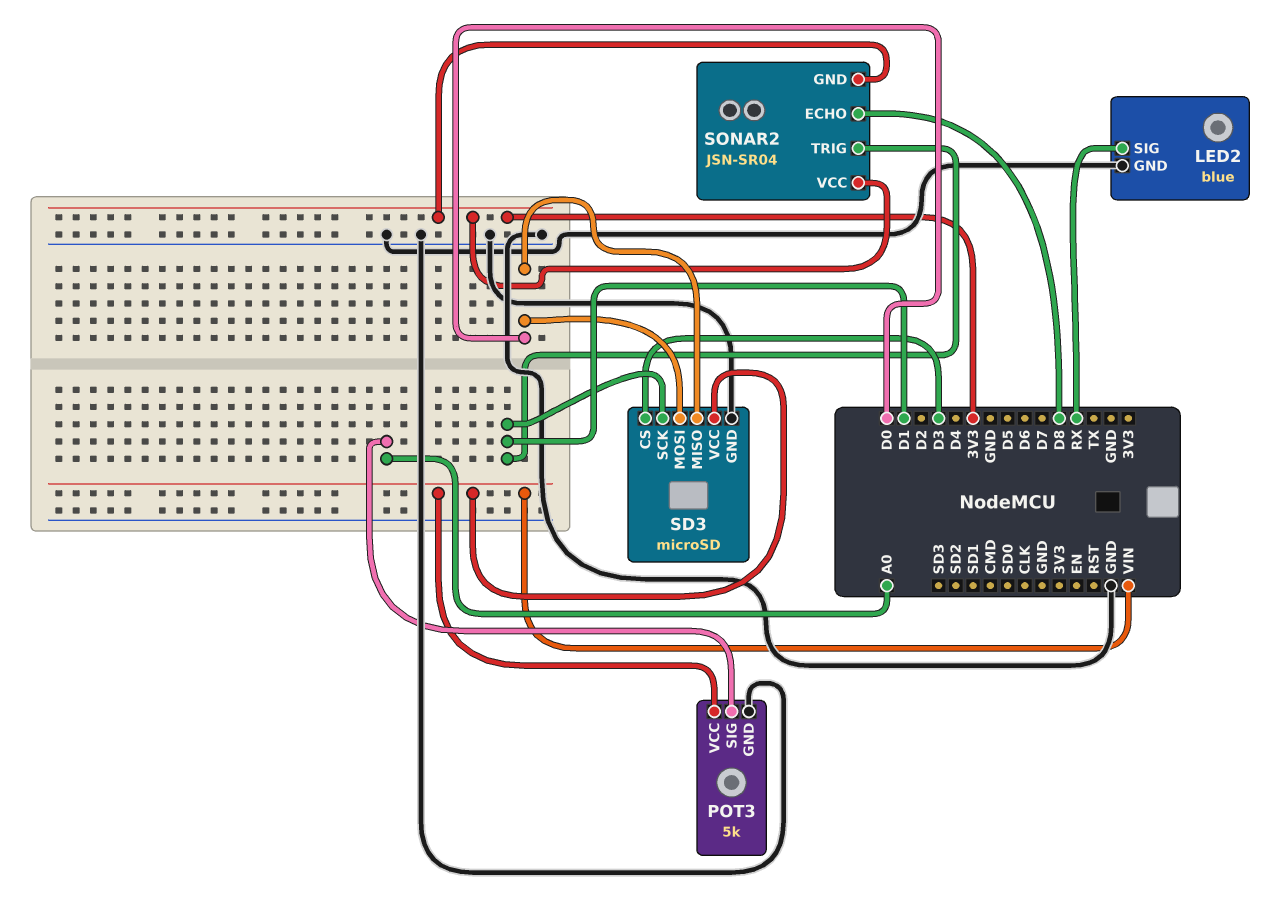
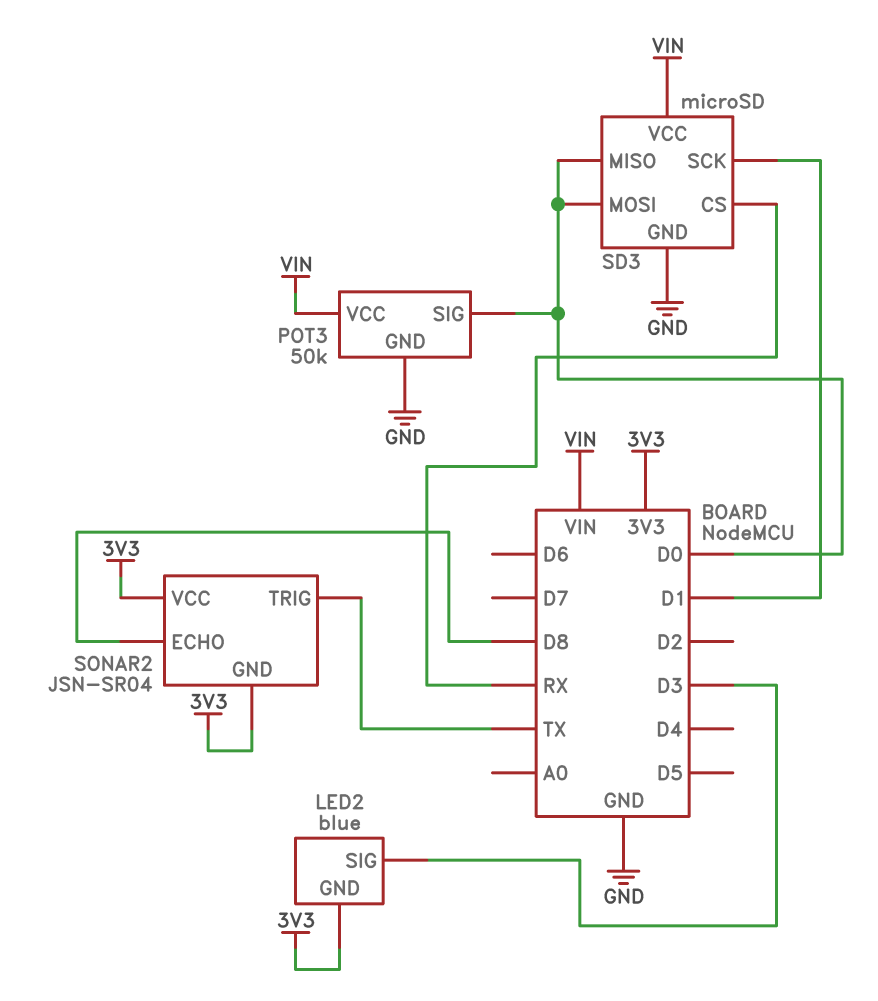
LED2 pin GND: GND -> 3V3
LED2 pin SIG: RX -> D3
POT3: 5k -> 50k
POT3 pin SIG: A0 -> D0
SD3 pin CS: D3 -> RX
SONAR2 pin TRIG: D1 -> TX

